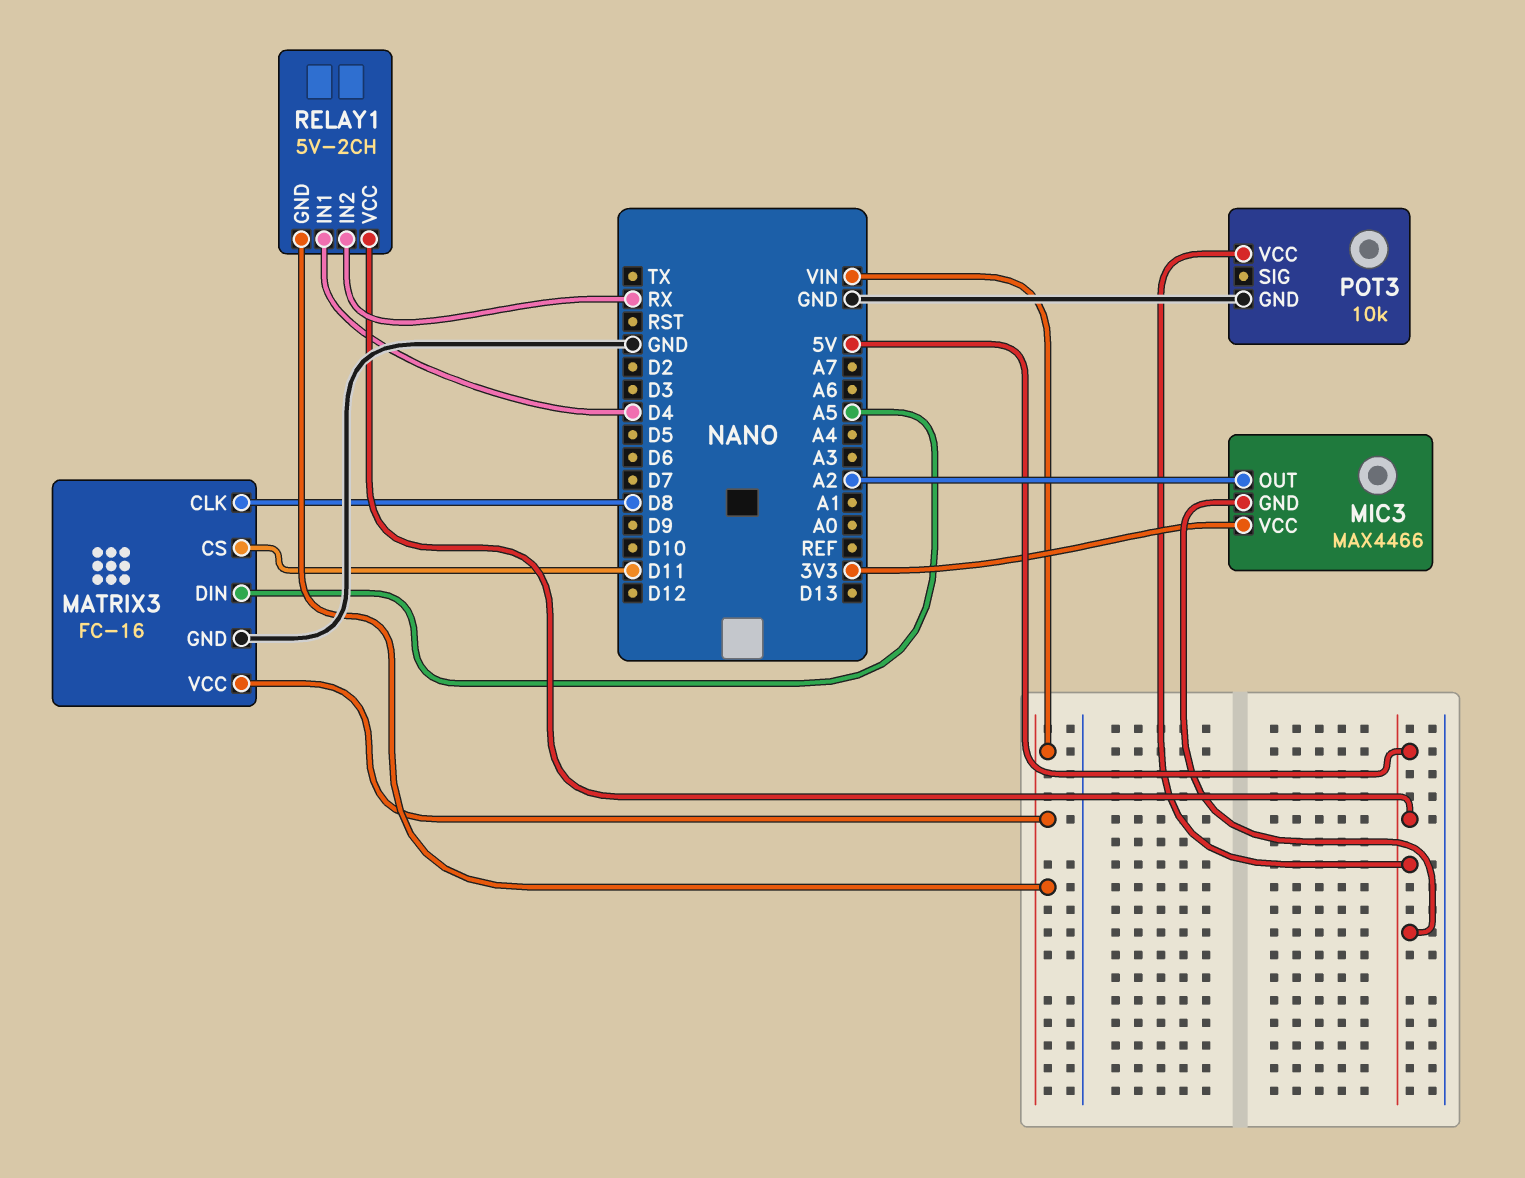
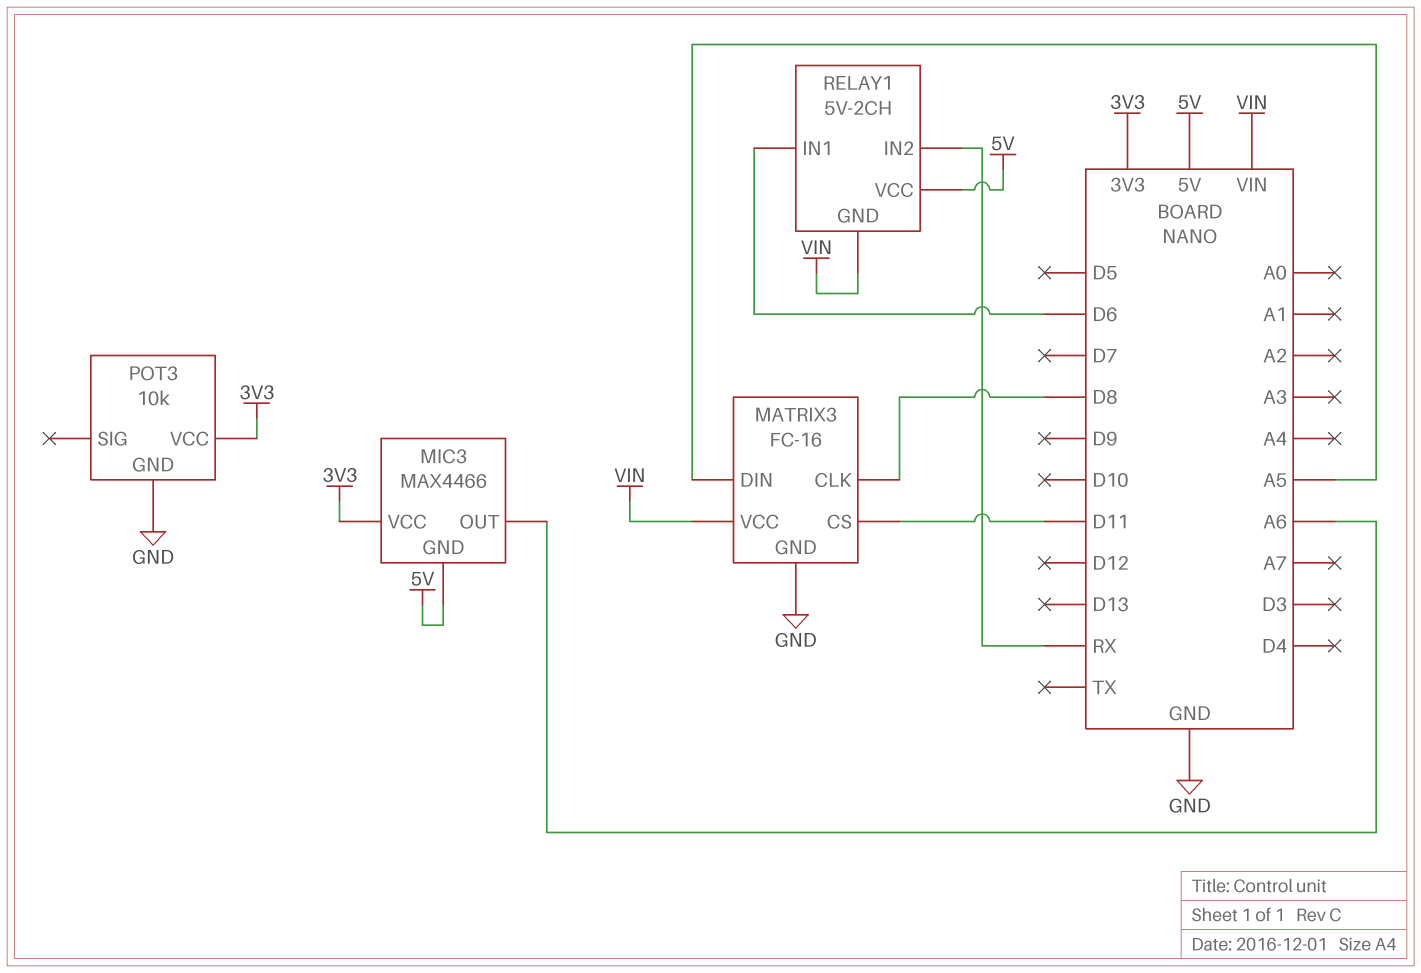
MIC3 pin OUT: A2 -> A6
POT3 pin VCC: 5V -> 3V3
RELAY1 pin IN1: D4 -> D6

